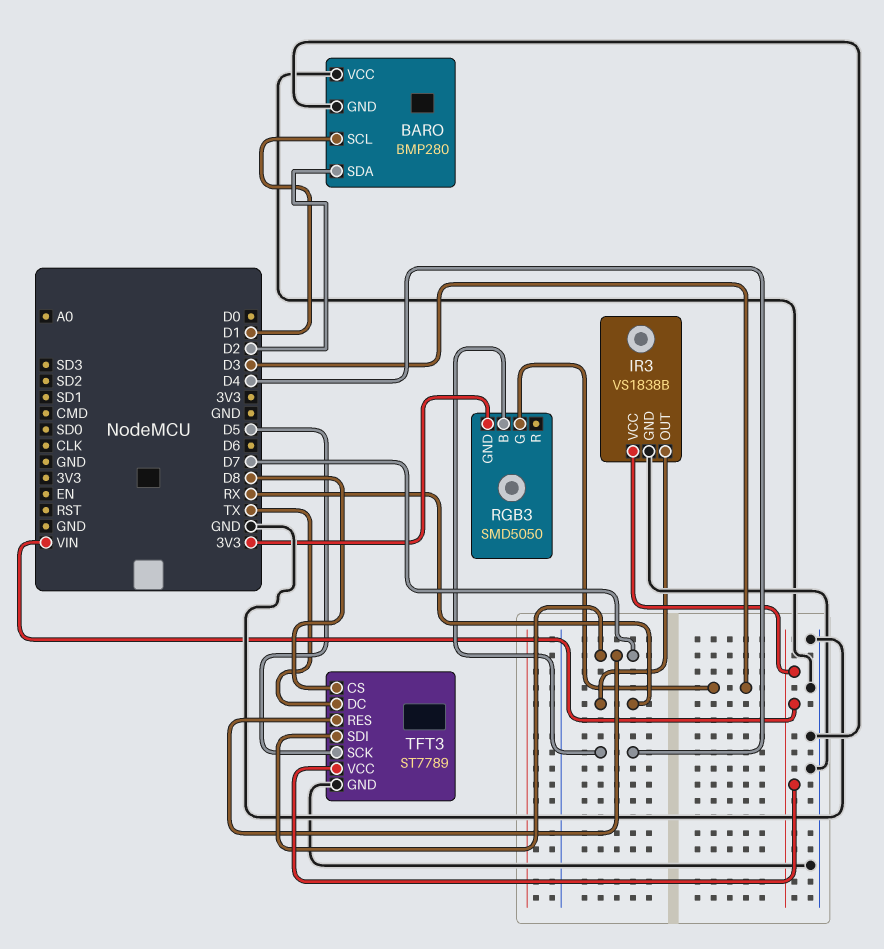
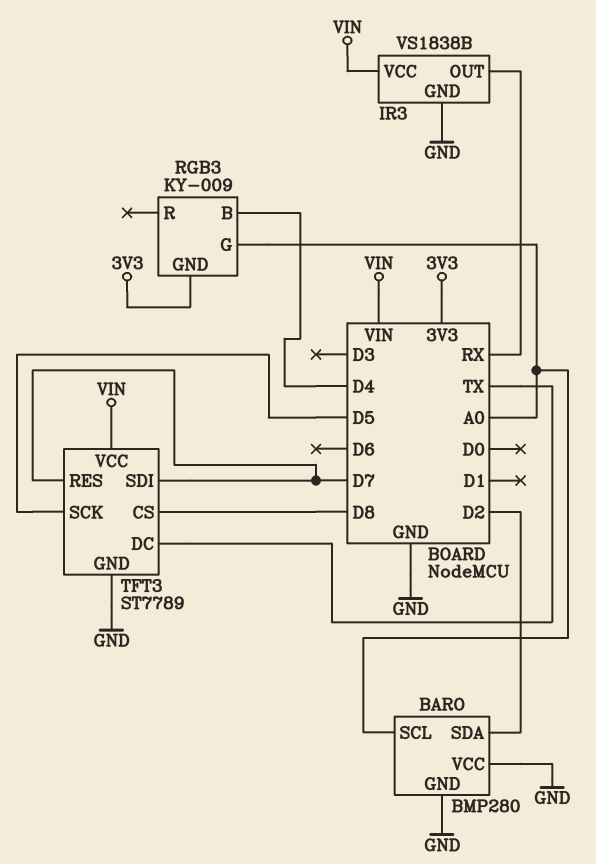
BARO pin SCL: D1 -> A0
RGB3: SMD5050 -> KY-009
RGB3 pin G: D3 -> A0

